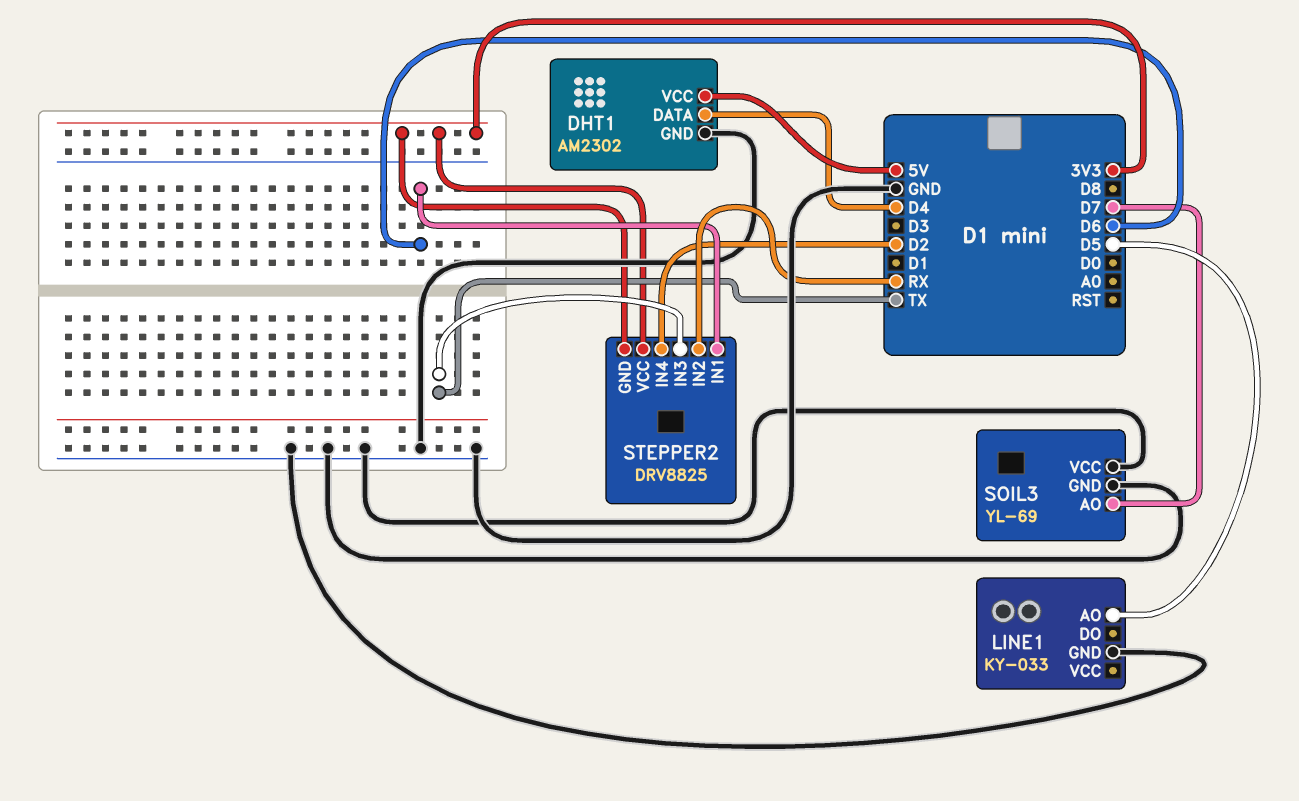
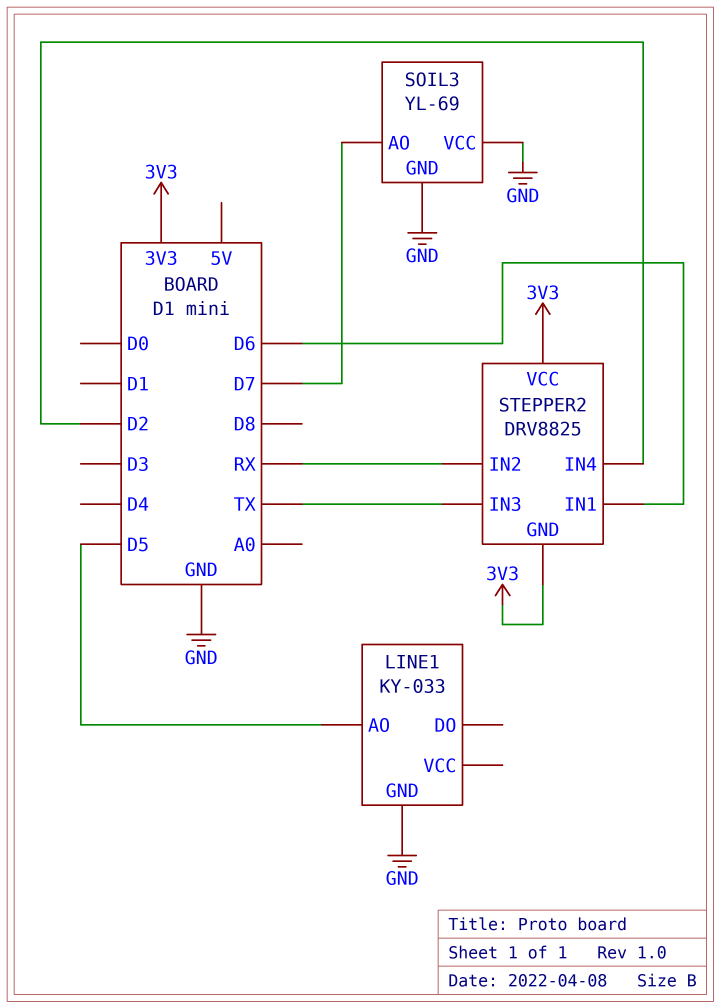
DHT1: AM2302 -> none
DHT1 pin DATA: D4 -> none
DHT1 pin GND: GND -> none
DHT1 pin VCC: 5V -> none

